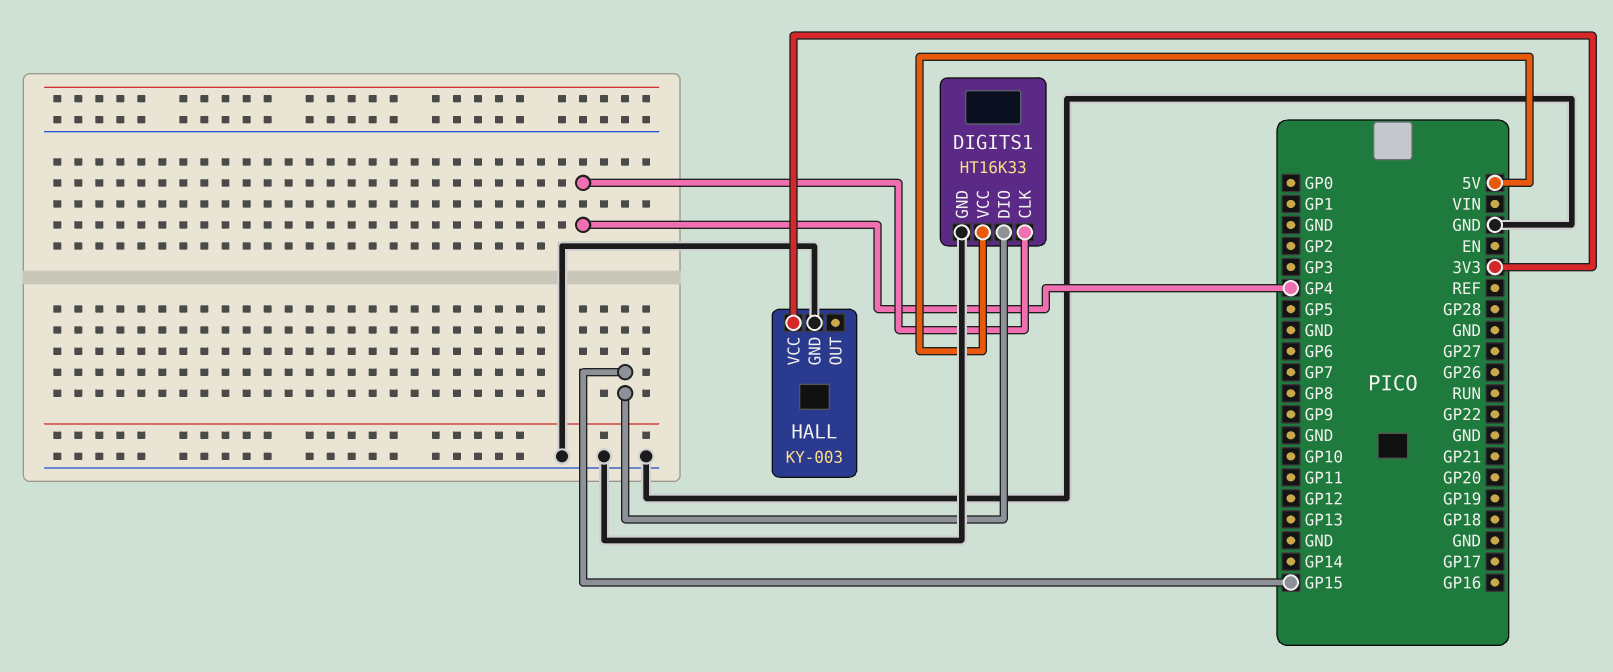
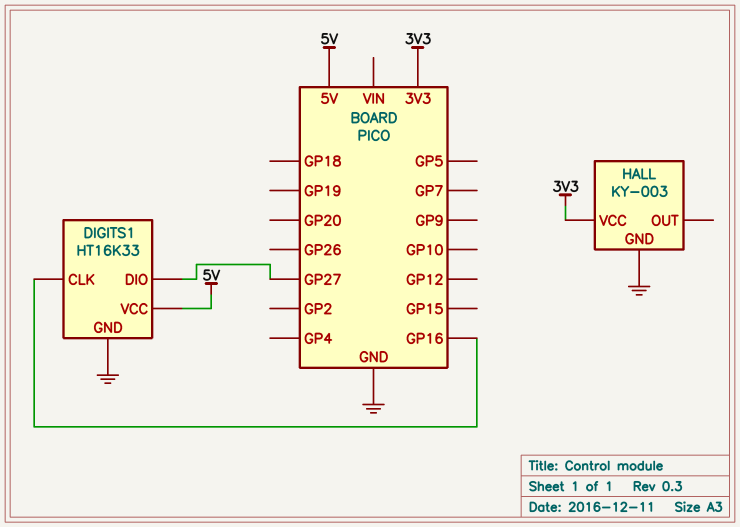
DIGITS1 pin CLK: GP4 -> GP16
DIGITS1 pin DIO: GP15 -> GP27

